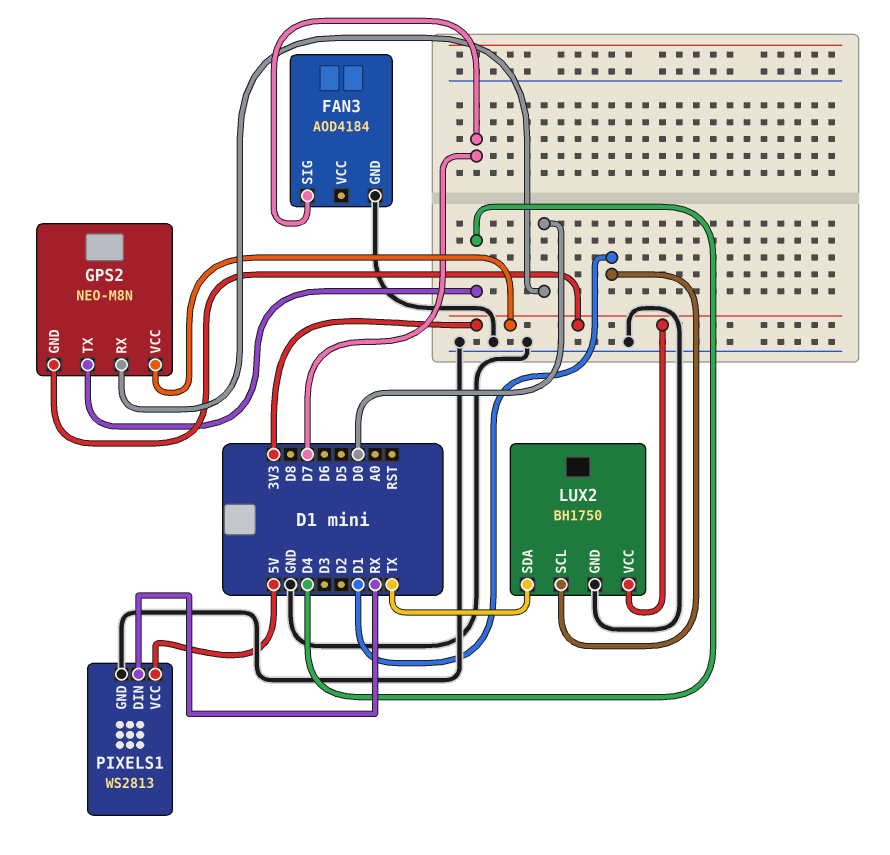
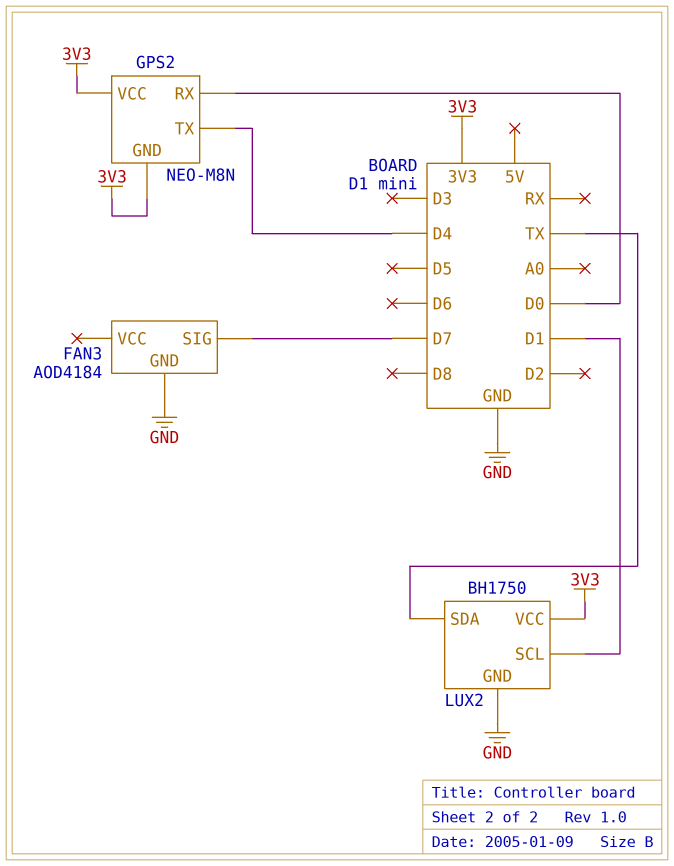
PIXELS1: WS2813 -> none
PIXELS1 pin DIN: RX -> none
PIXELS1 pin GND: GND -> none
PIXELS1 pin VCC: 5V -> none

